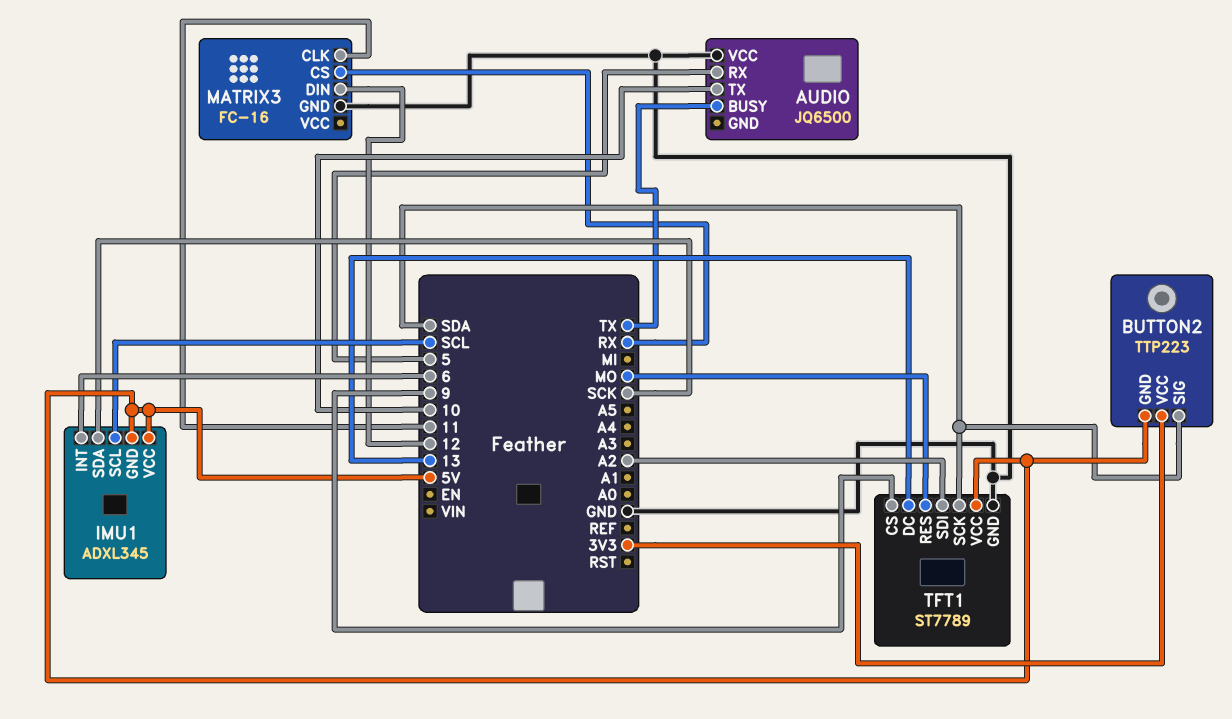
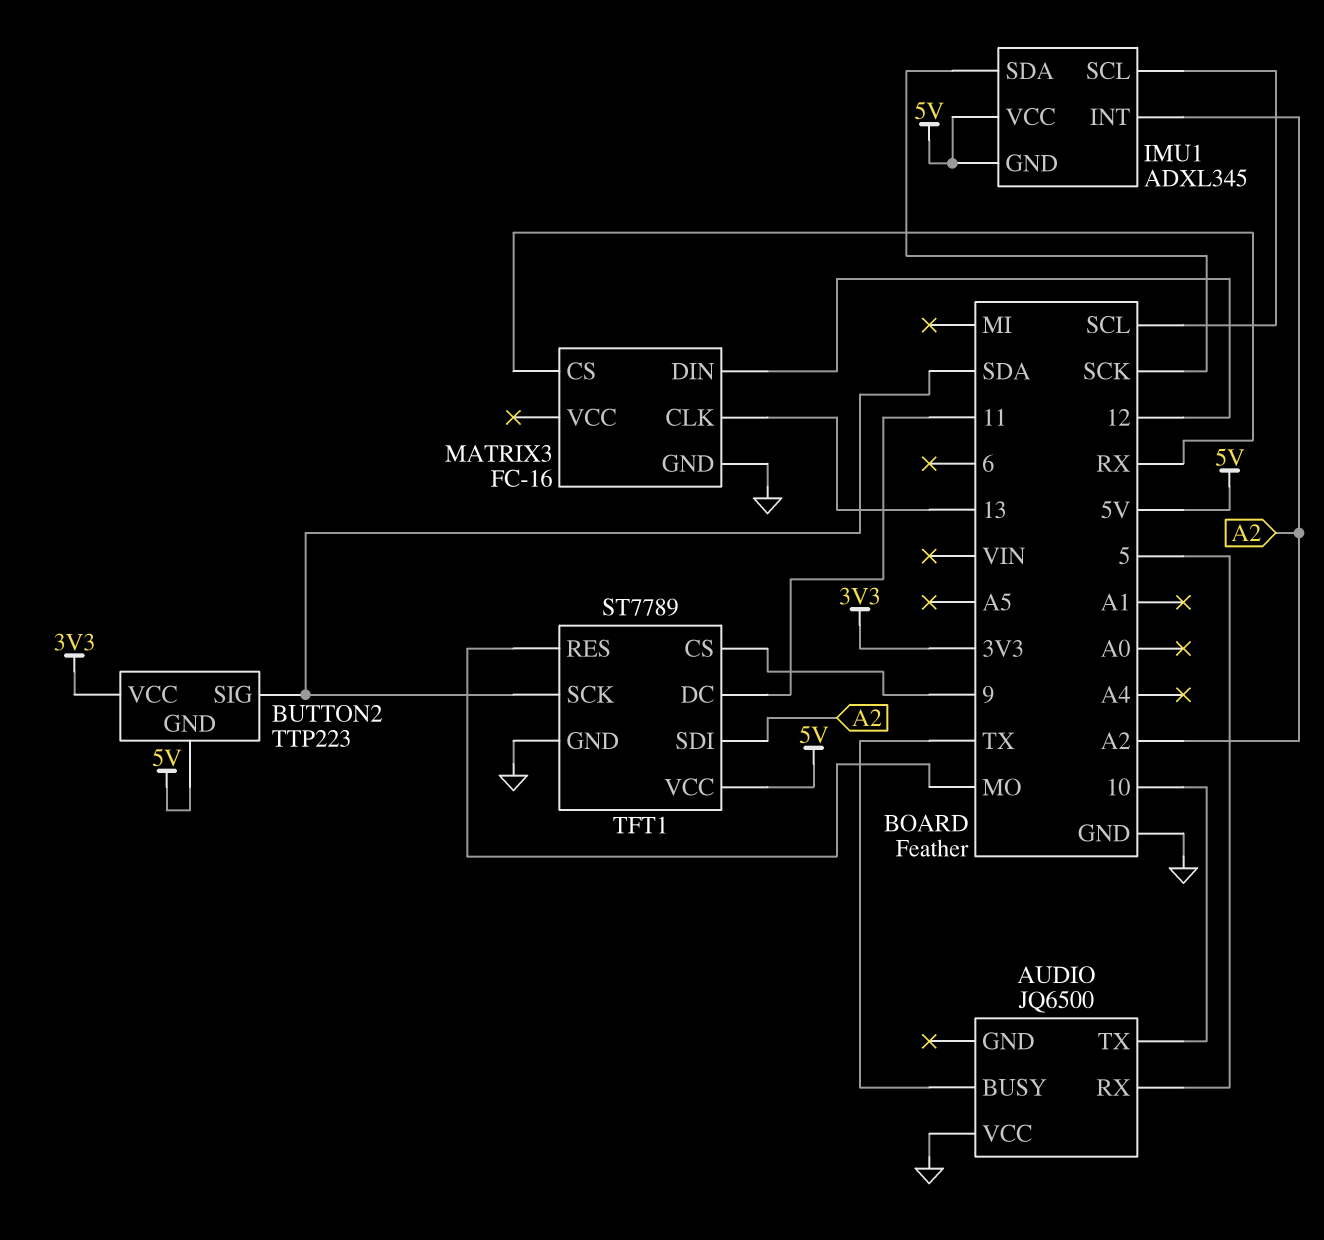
IMU1 pin INT: 6 -> A2
MATRIX3 pin CLK: 11 -> 13
TFT1 pin DC: 13 -> 11

